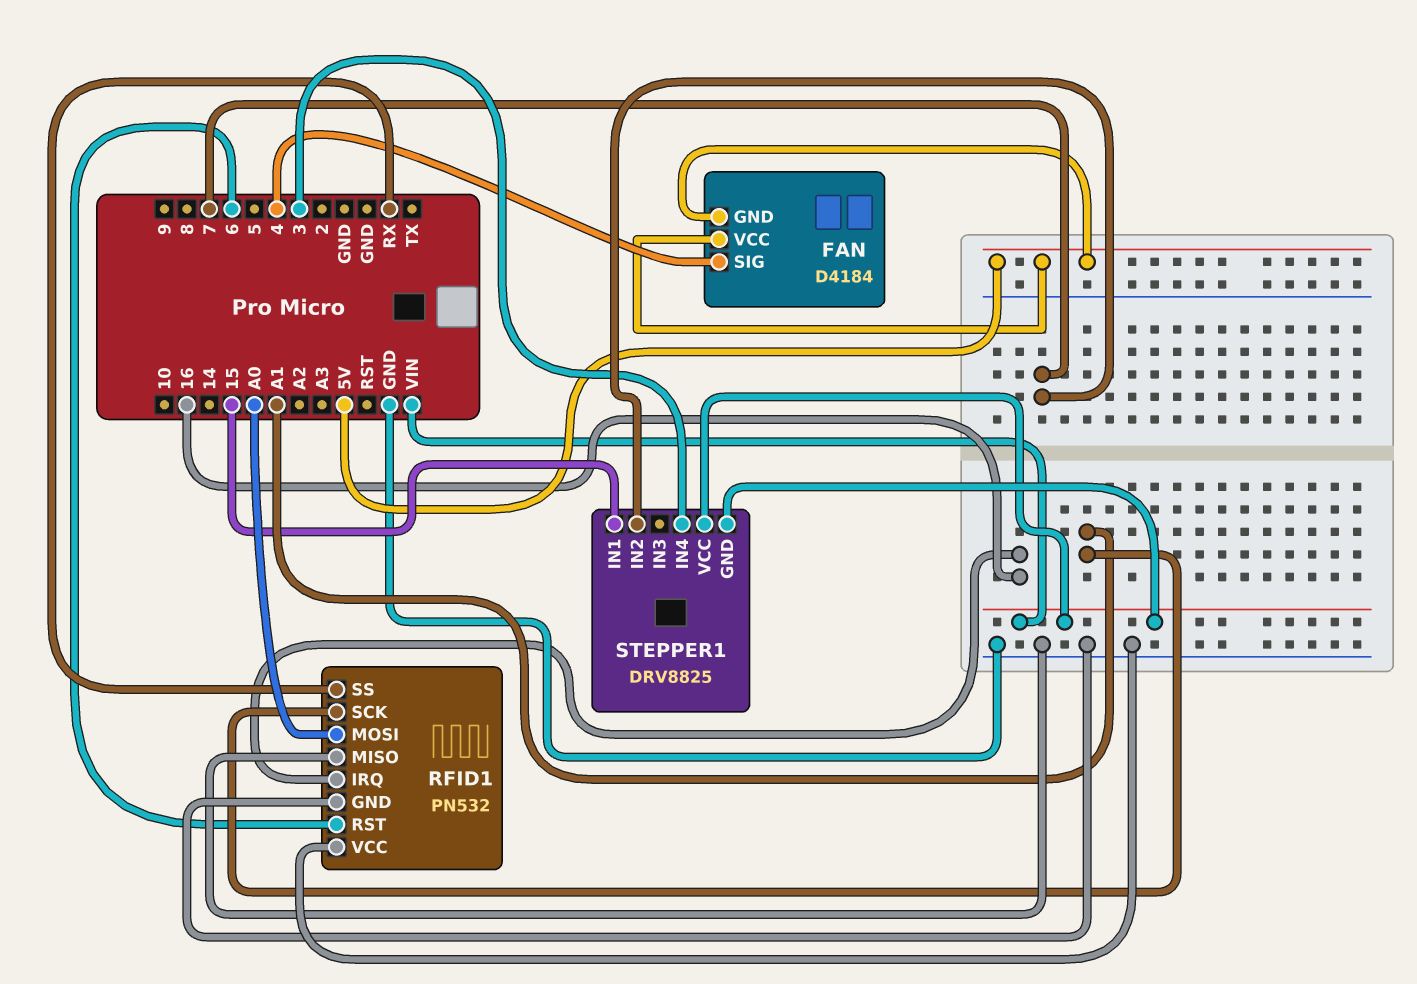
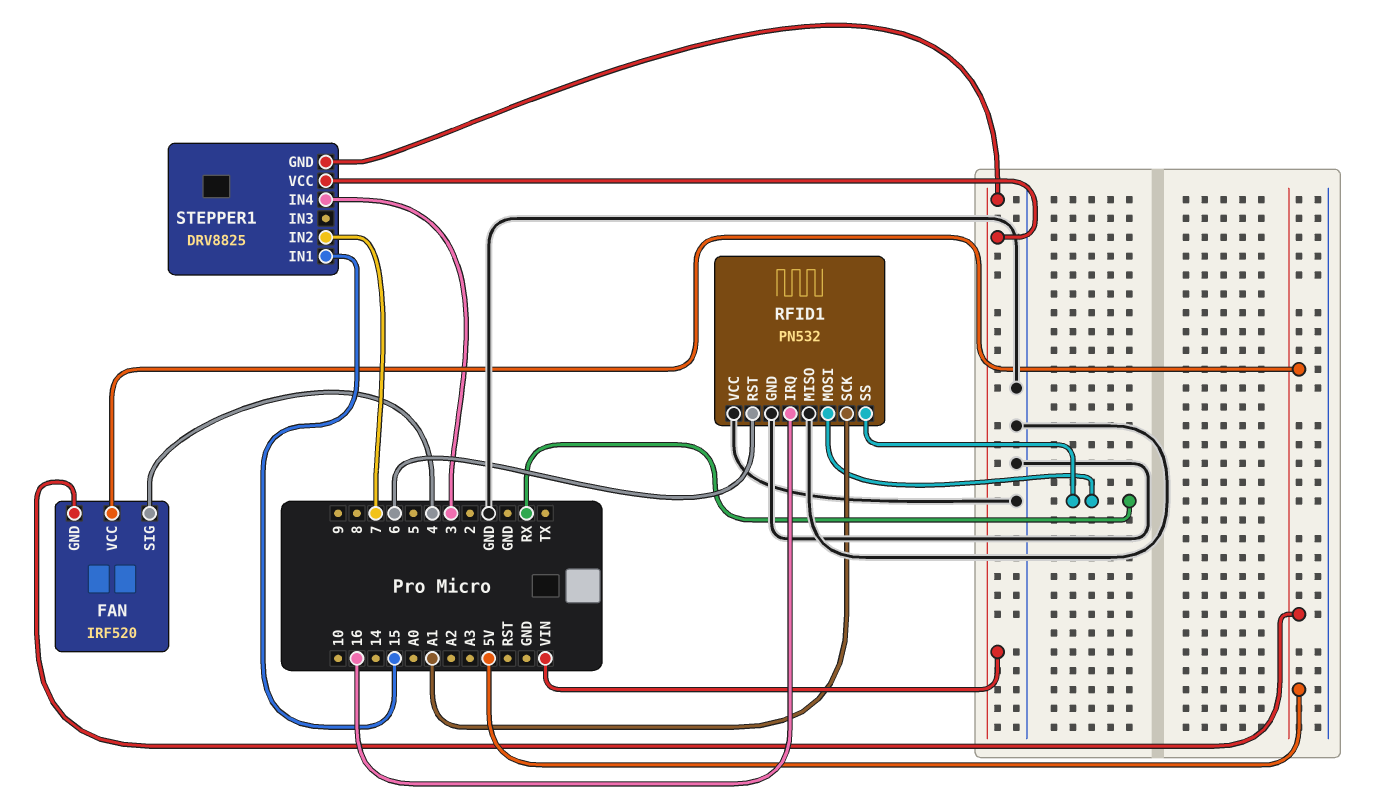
FAN: D4184 -> IRF520
RFID1 pin MOSI: A0 -> RX

